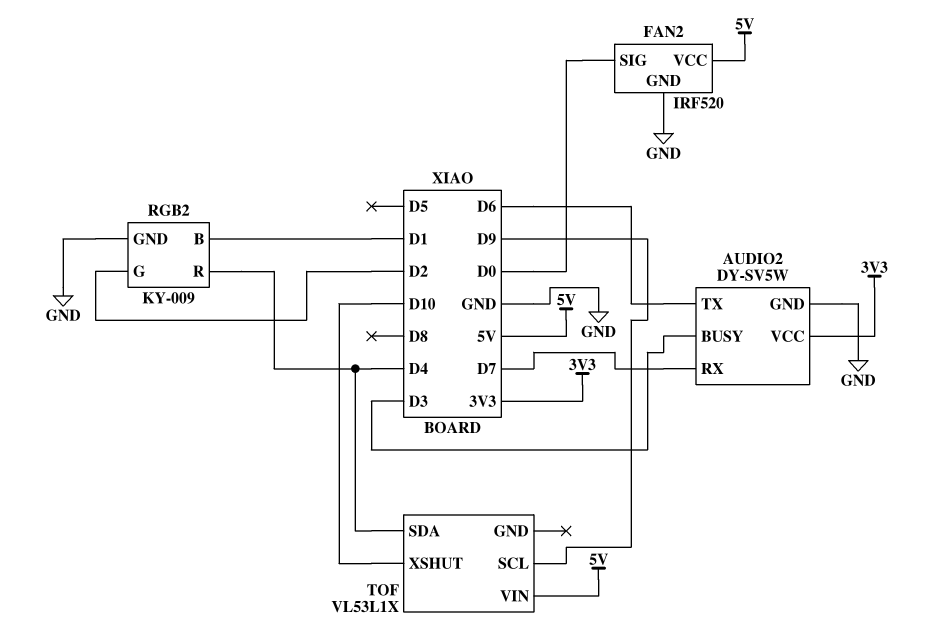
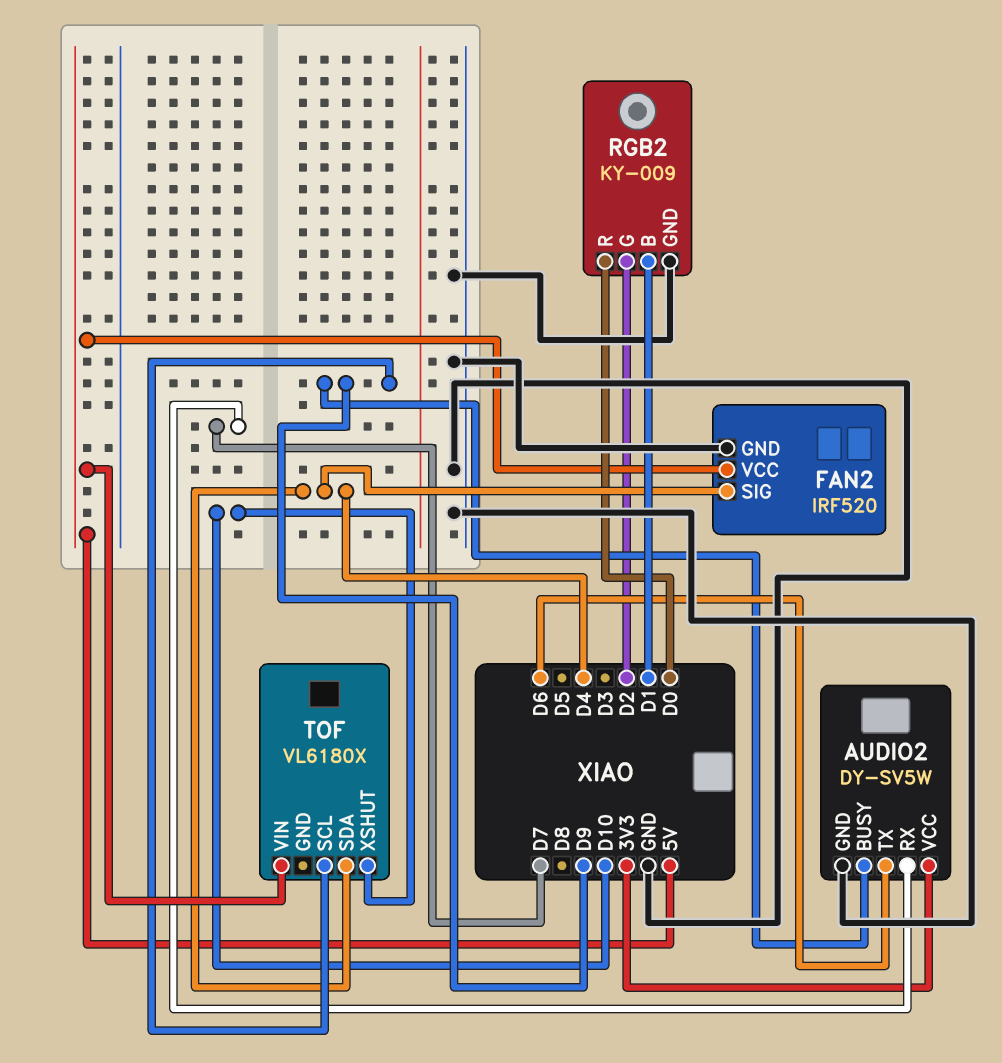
AUDIO2 pin BUSY: D3 -> D9
FAN2 pin SIG: D0 -> D4
RGB2 pin R: D4 -> D0
TOF: VL53L1X -> VL6180X

